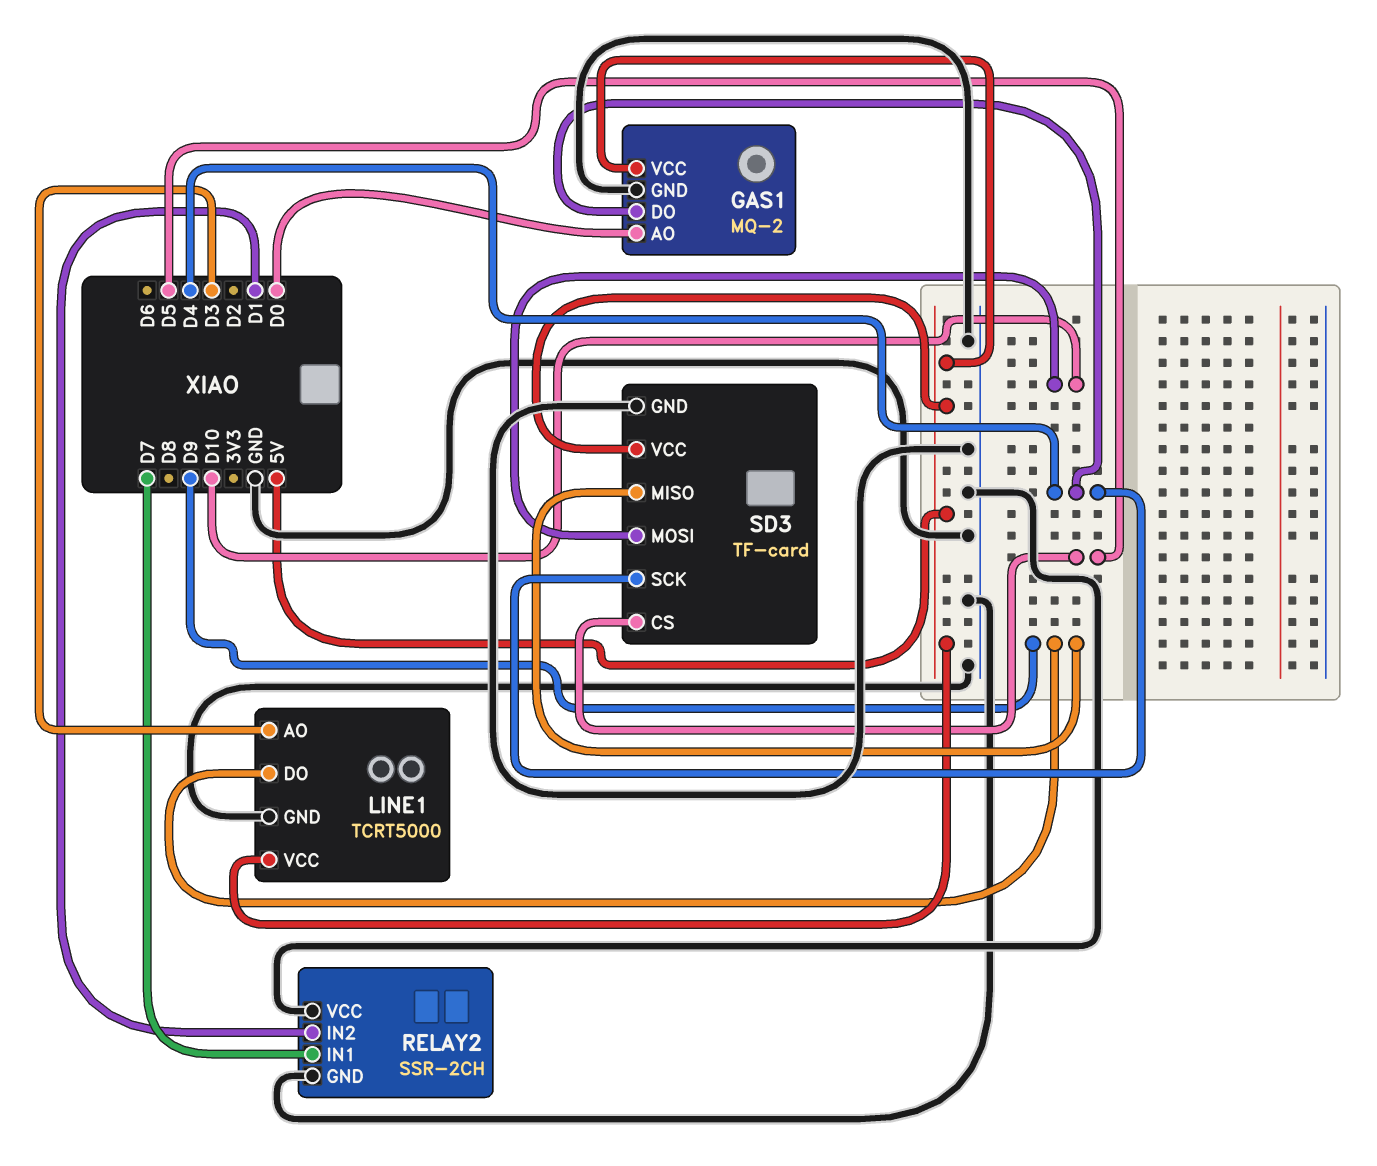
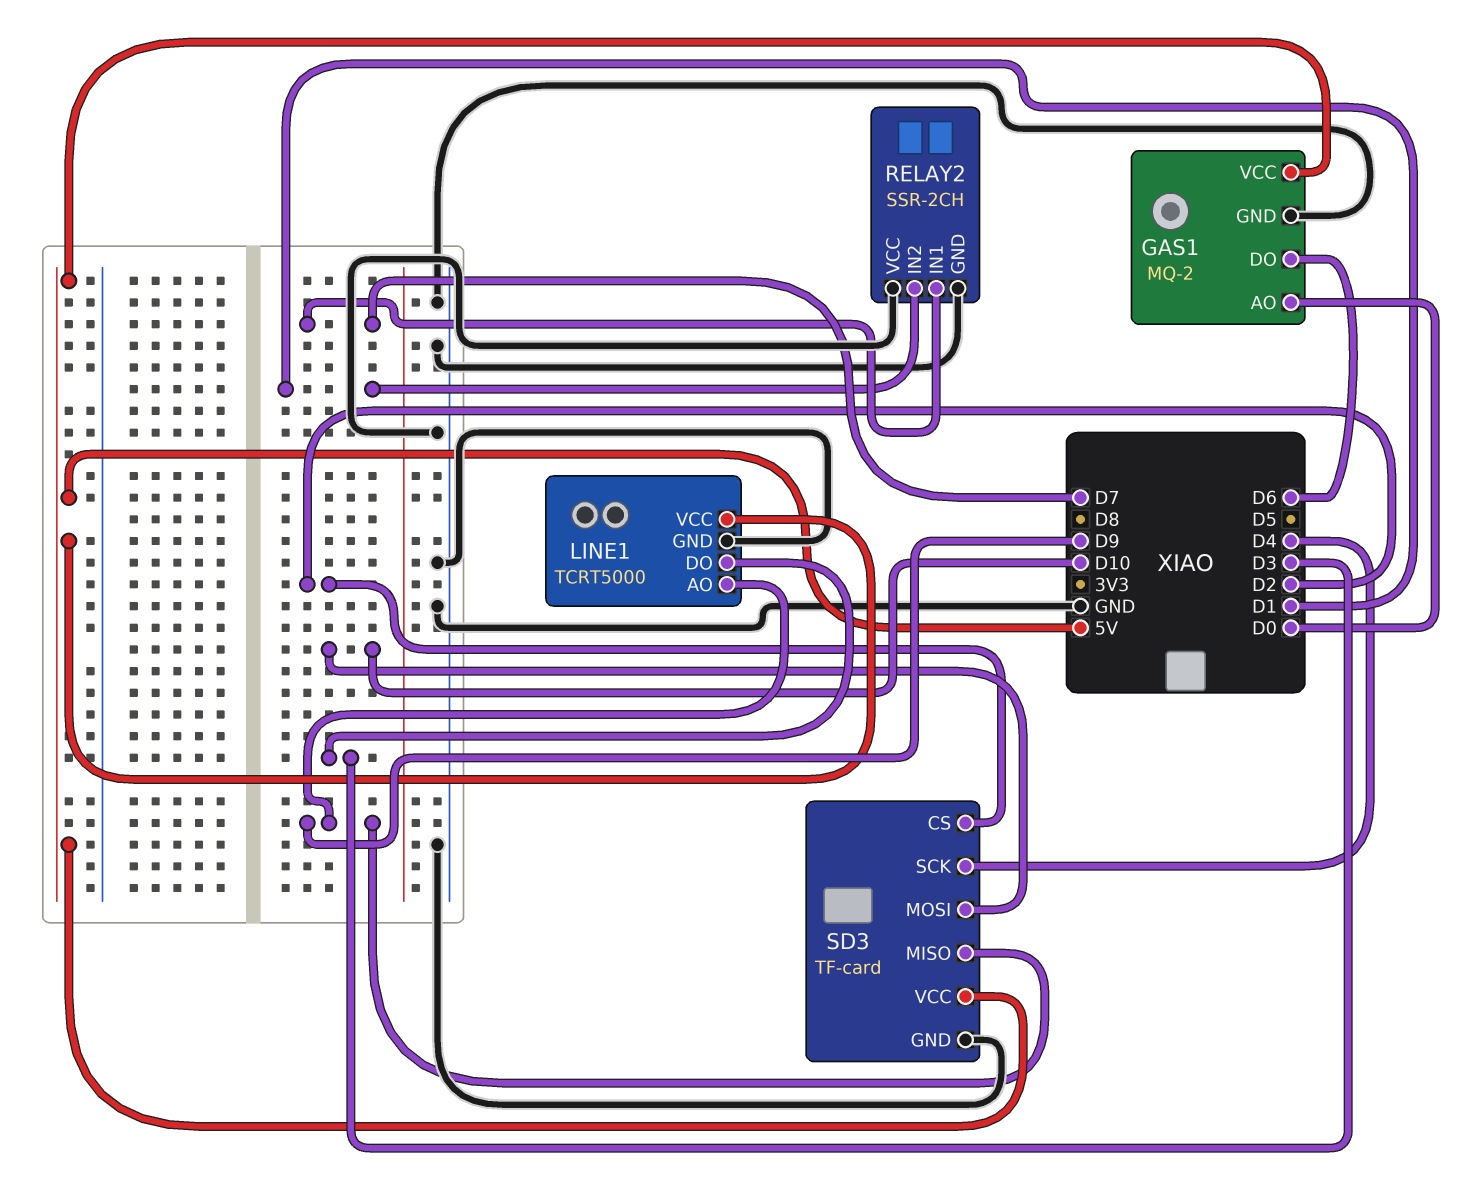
GAS1 pin DO: D4 -> D6
LINE1 pin AO: D3 -> D9
LINE1 pin DO: D9 -> D3
SD3 pin CS: D5 -> D2

